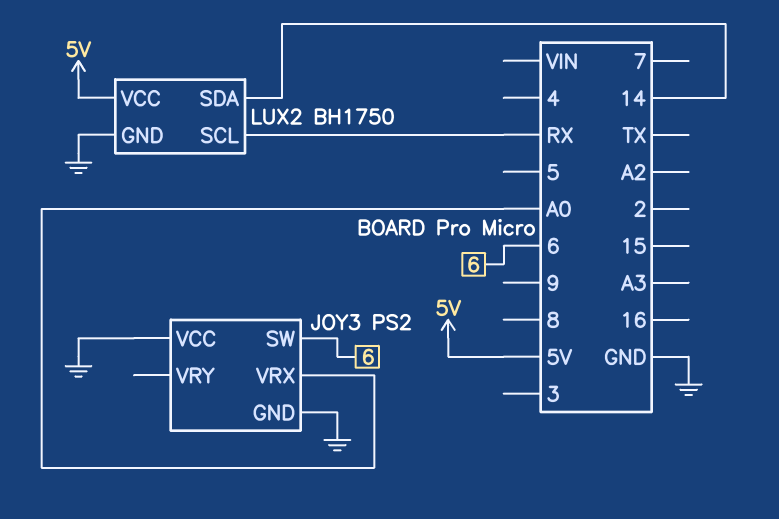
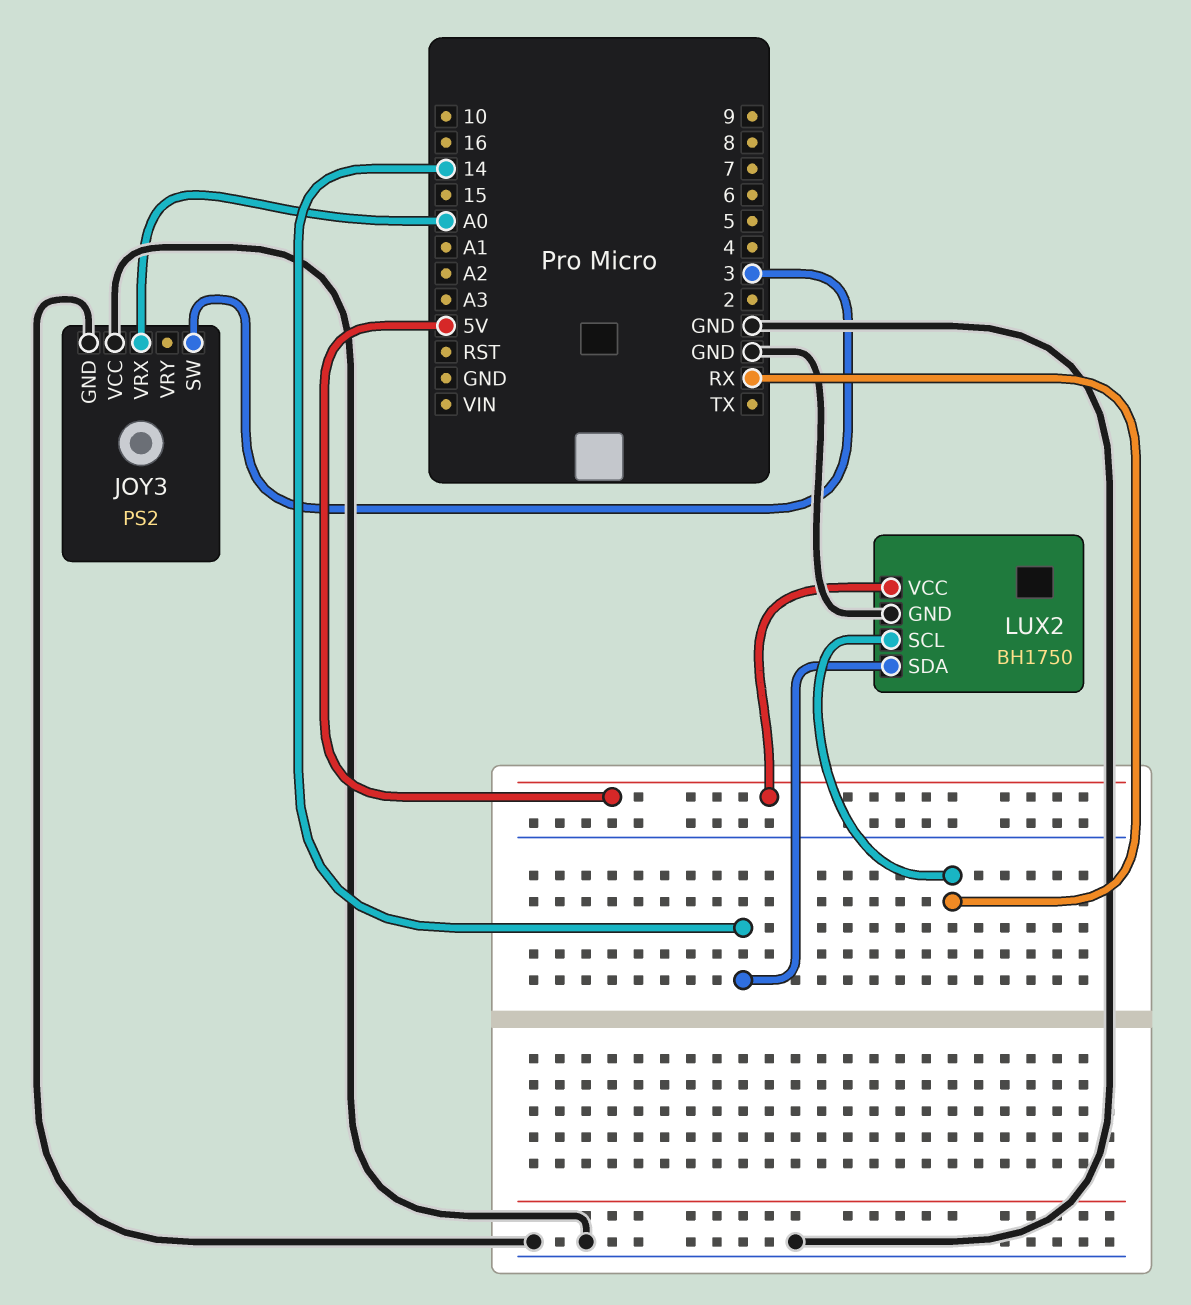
JOY3 pin SW: 6 -> 3

